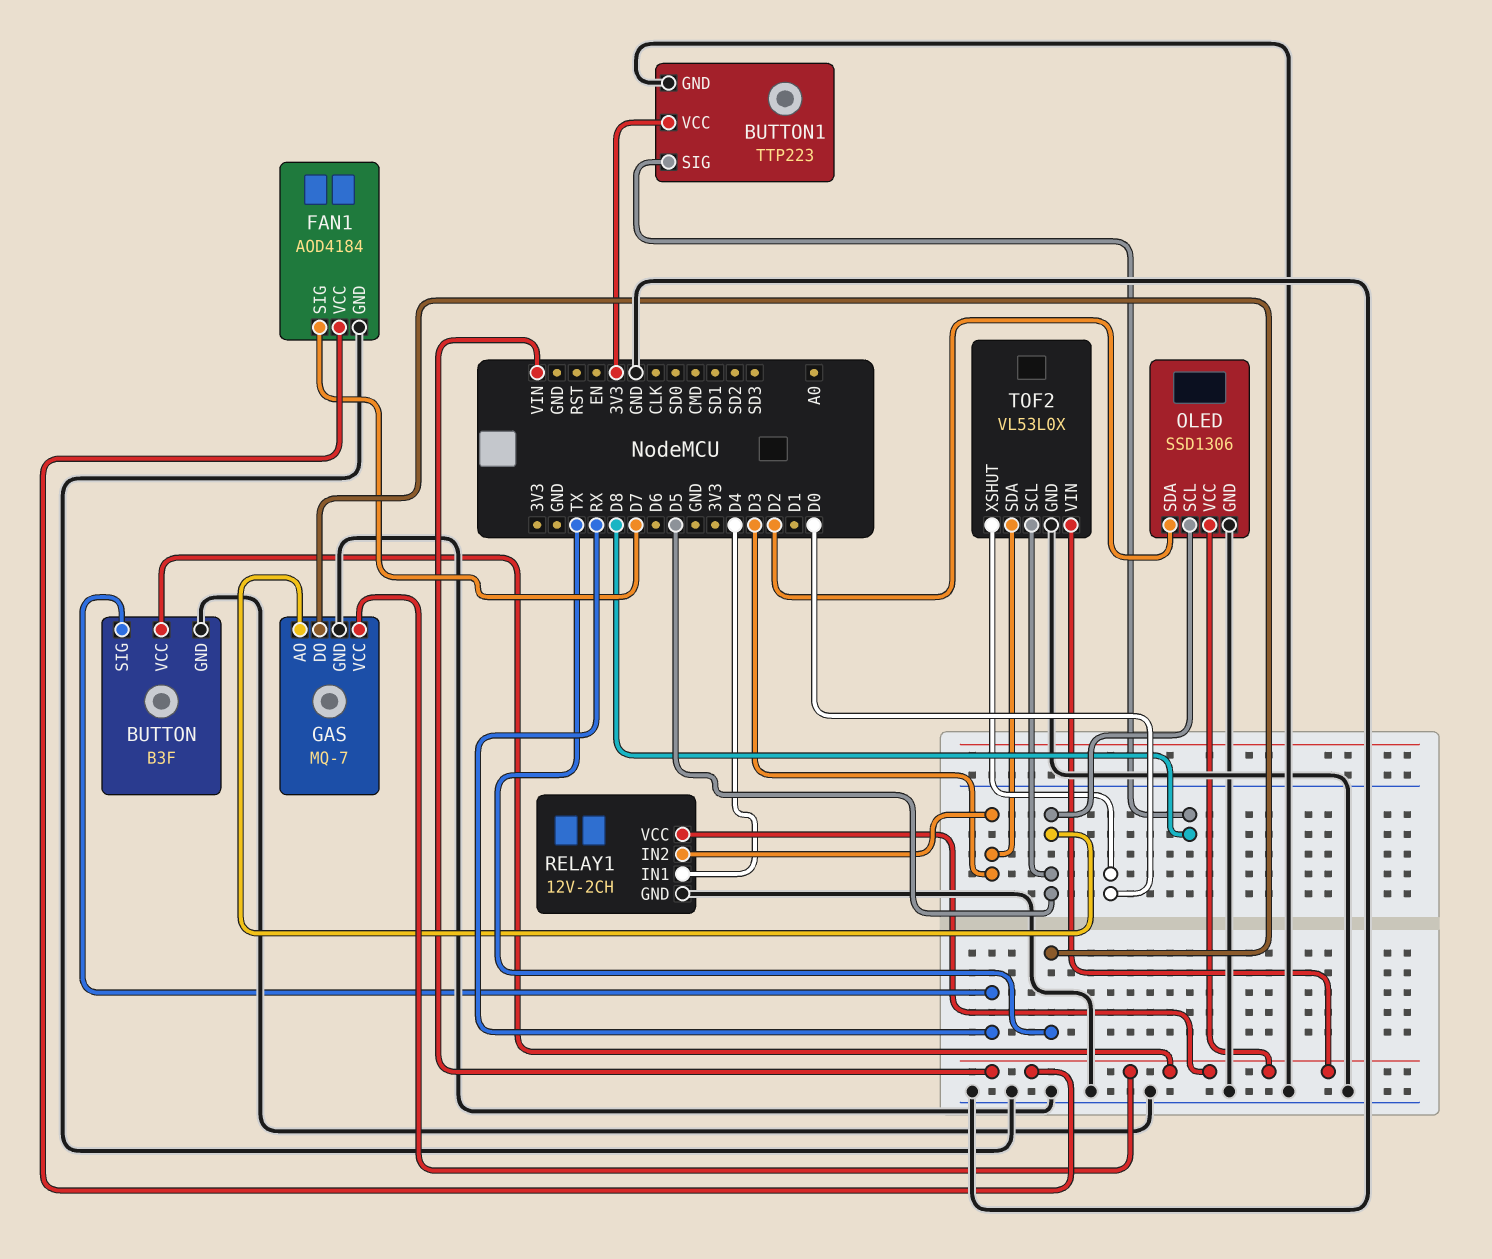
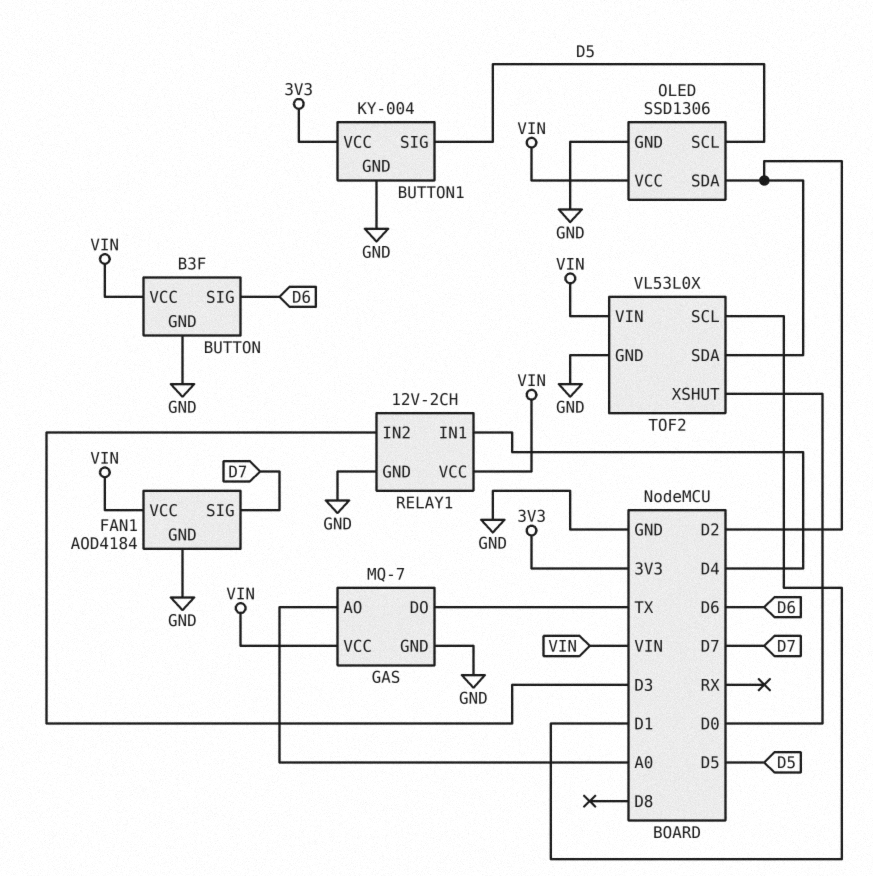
BUTTON pin SIG: RX -> D6
BUTTON1: TTP223 -> KY-004
BUTTON1 pin SIG: D8 -> D5
GAS pin AO: D5 -> A0
TOF2 pin SCL: D5 -> D1
TOF2 pin SDA: D3 -> D2

